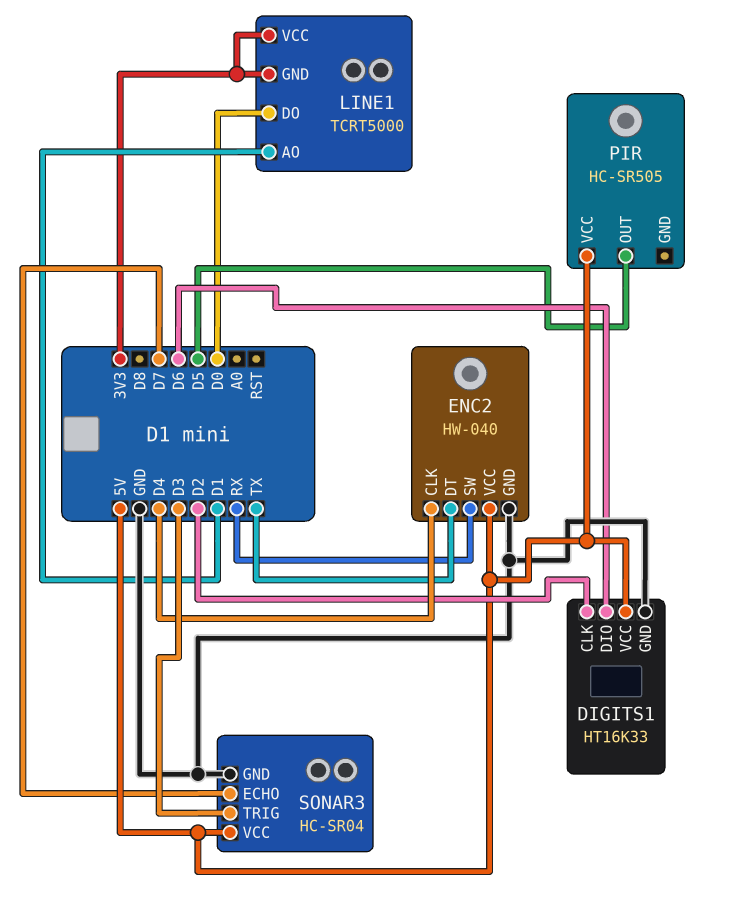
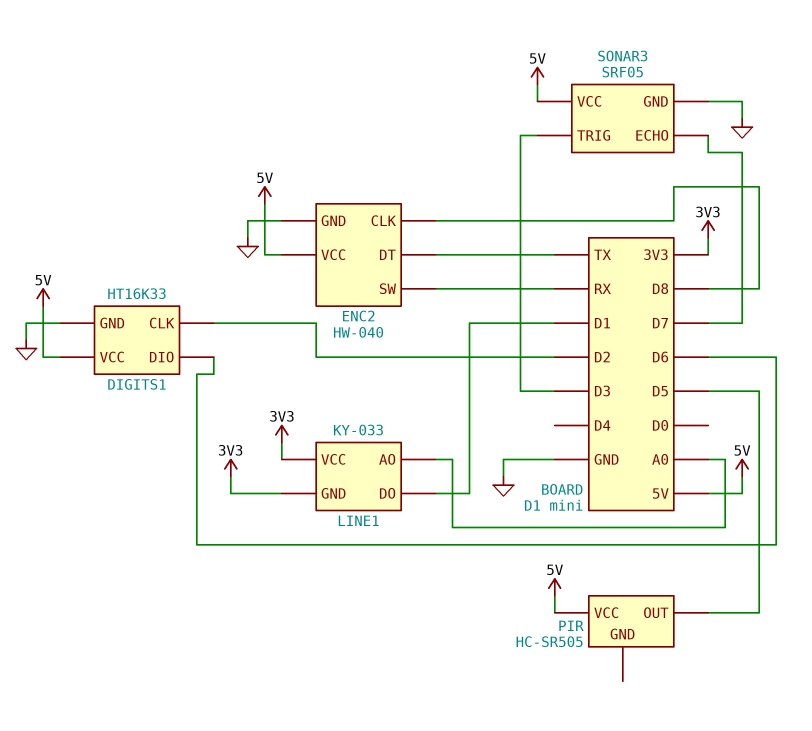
ENC2 pin CLK: D4 -> D8
LINE1: TCRT5000 -> KY-033
LINE1 pin AO: D1 -> A0
LINE1 pin DO: D0 -> D1
SONAR3: HC-SR04 -> SRF05

